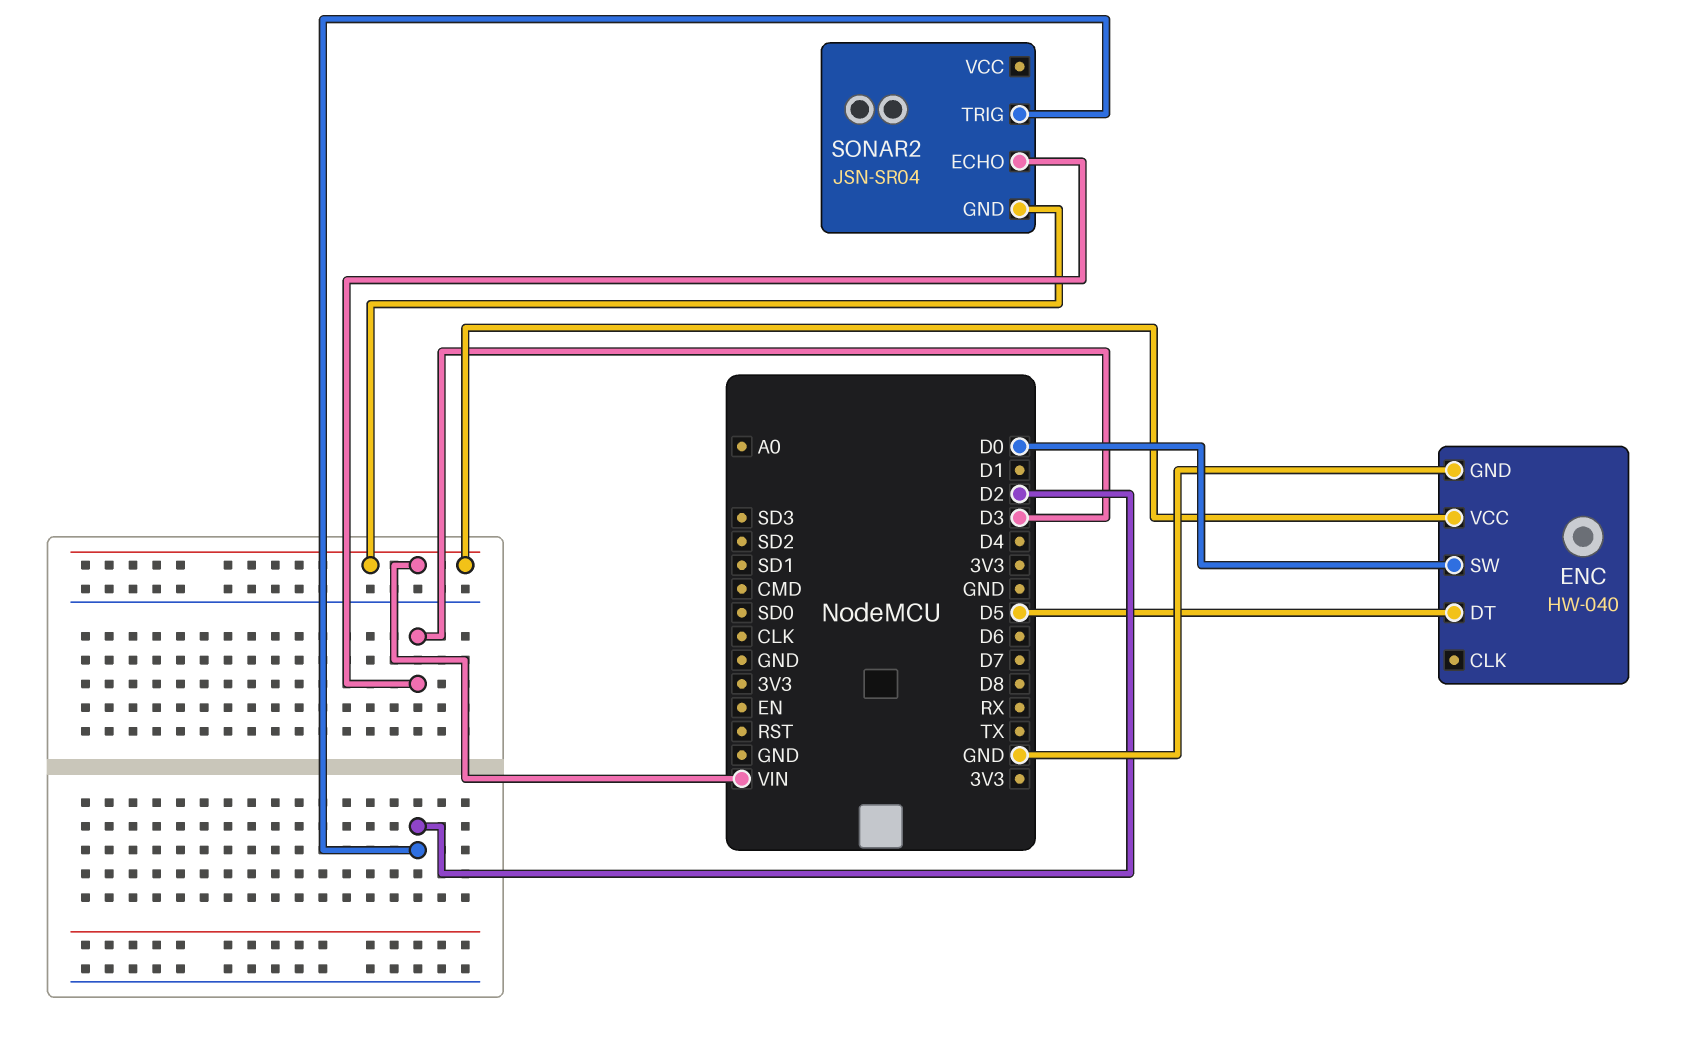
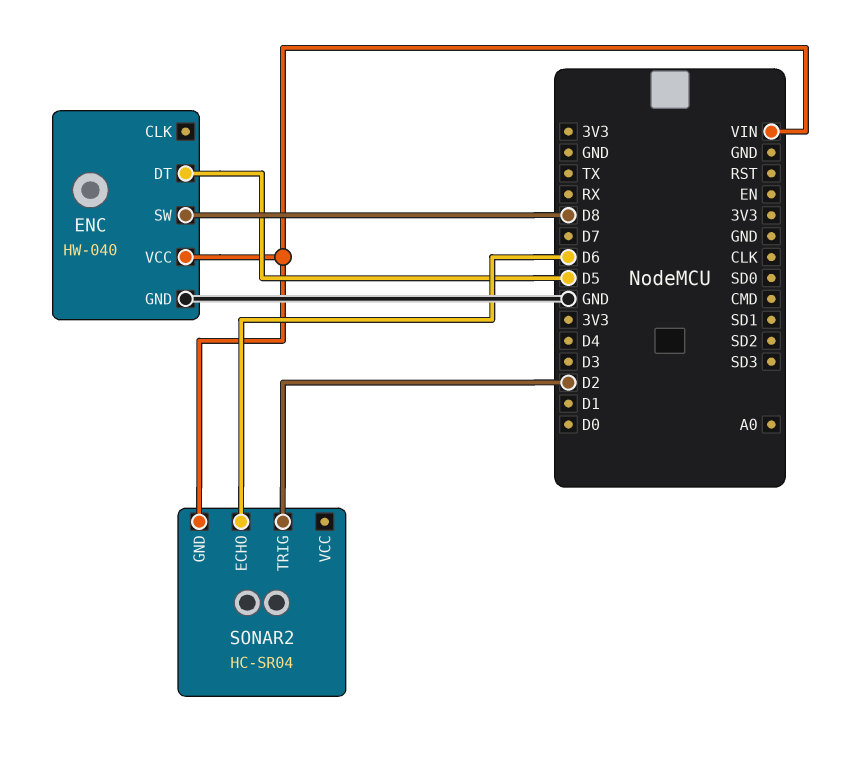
ENC pin SW: D0 -> D8
SONAR2: JSN-SR04 -> HC-SR04
SONAR2 pin ECHO: D3 -> D6

